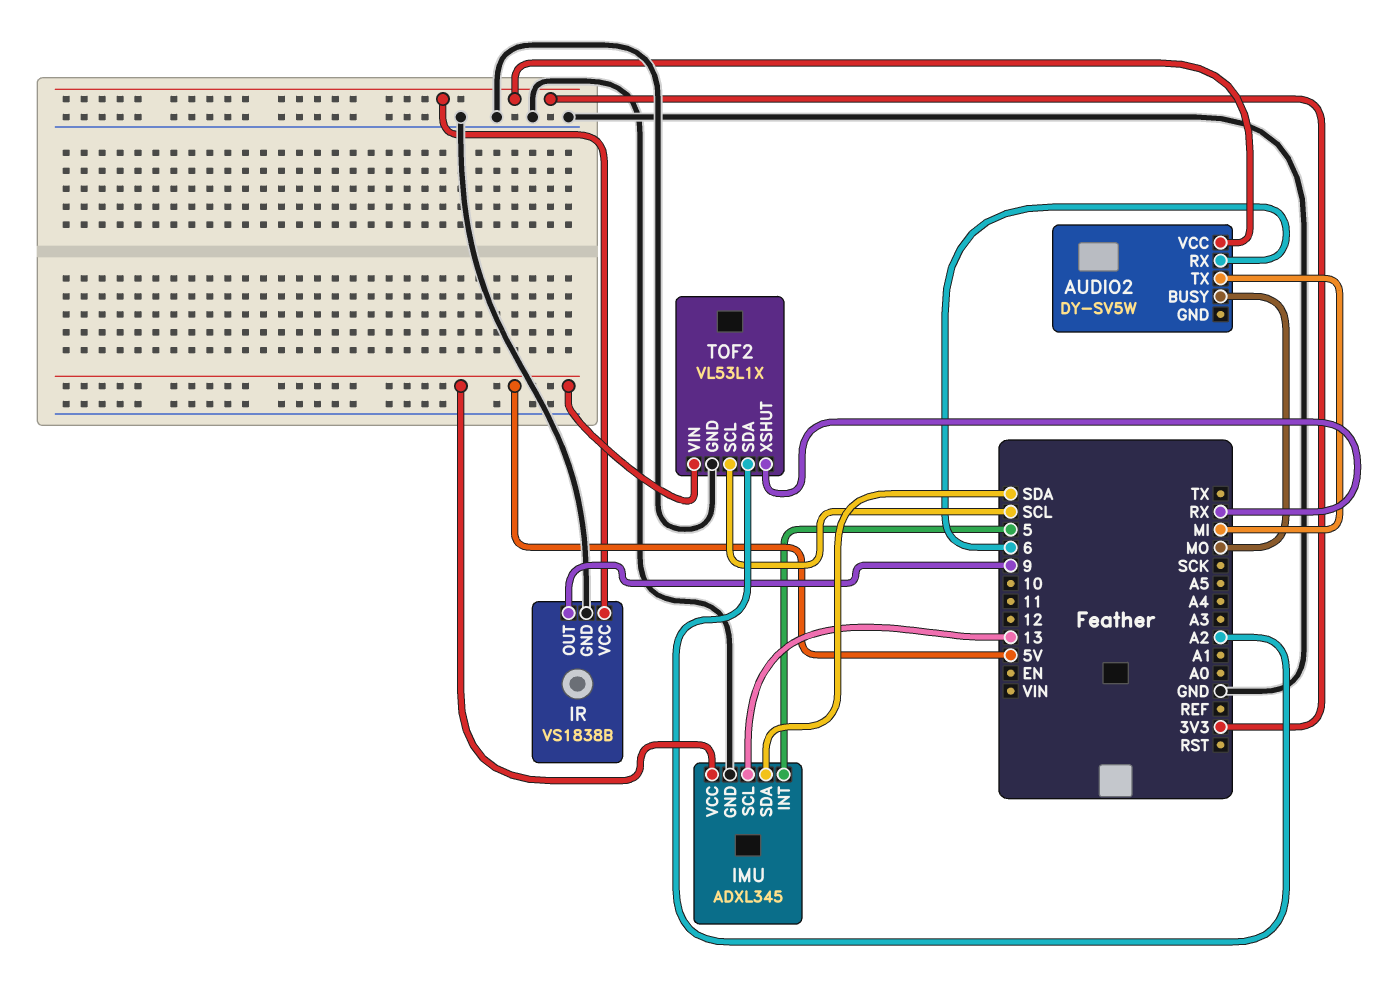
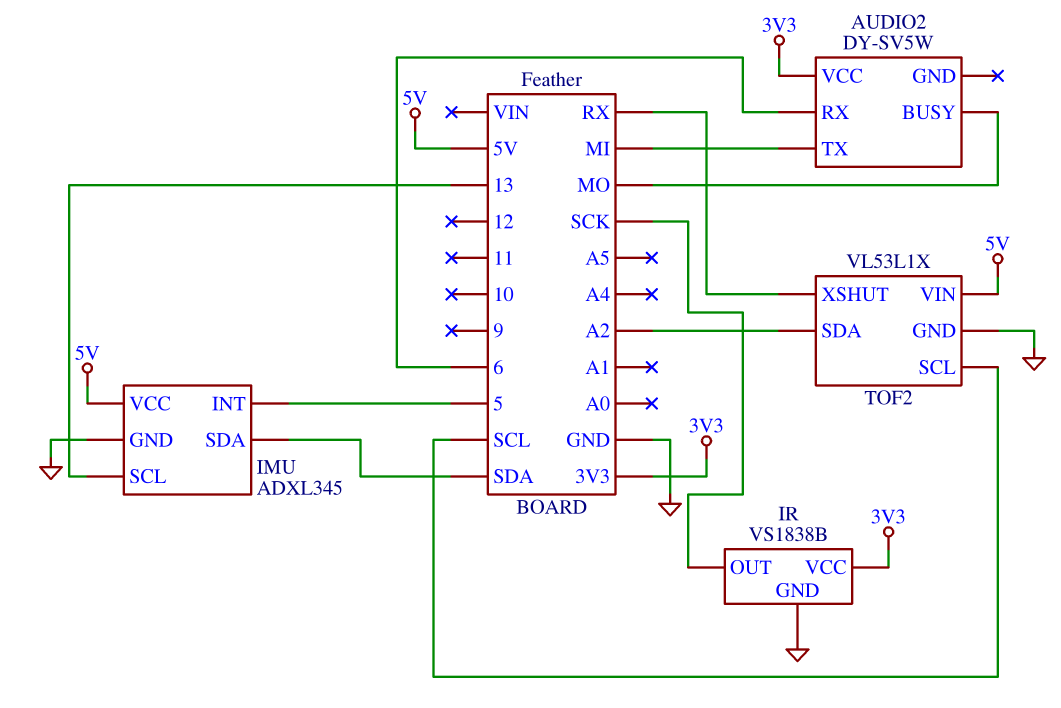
IR pin OUT: 9 -> SCK

